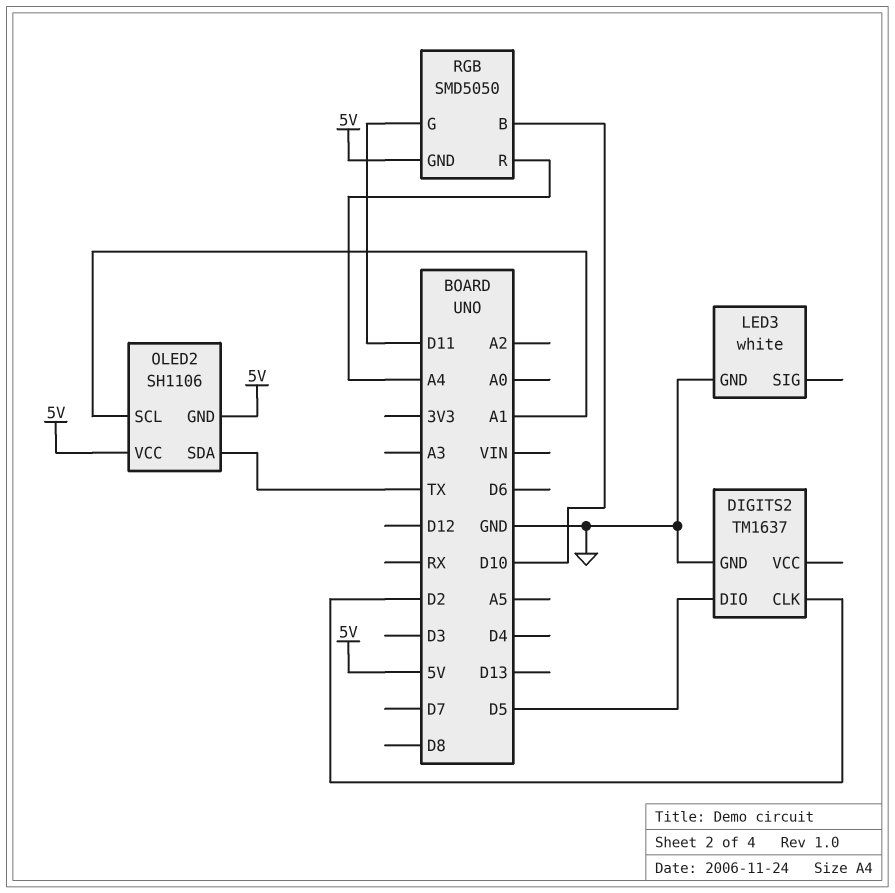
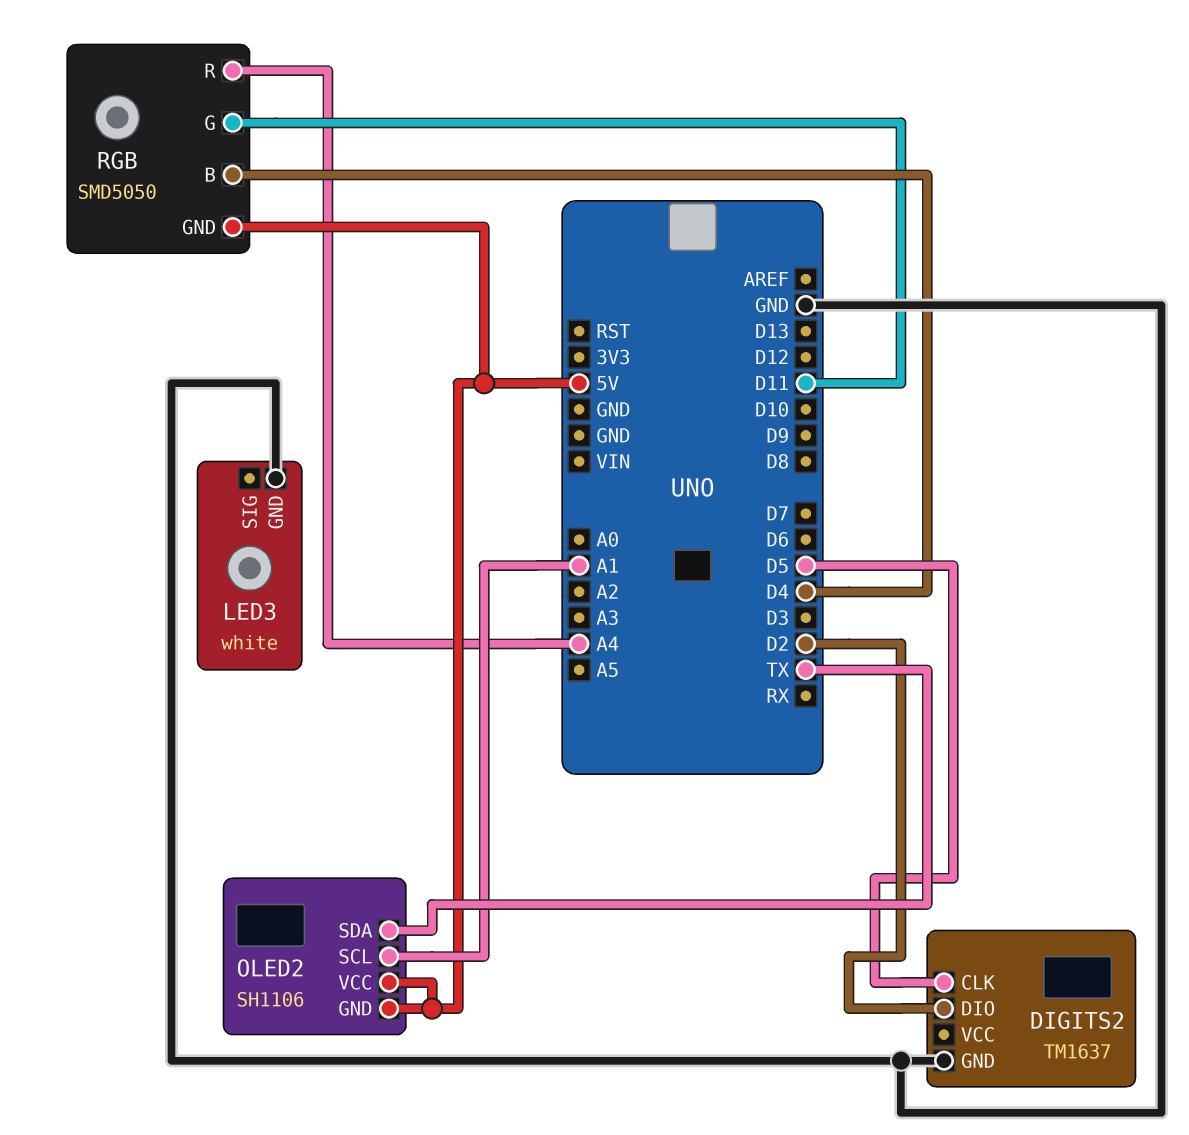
DIGITS2 pin CLK: D2 -> D5
DIGITS2 pin DIO: D5 -> D2
RGB pin B: D10 -> D4

